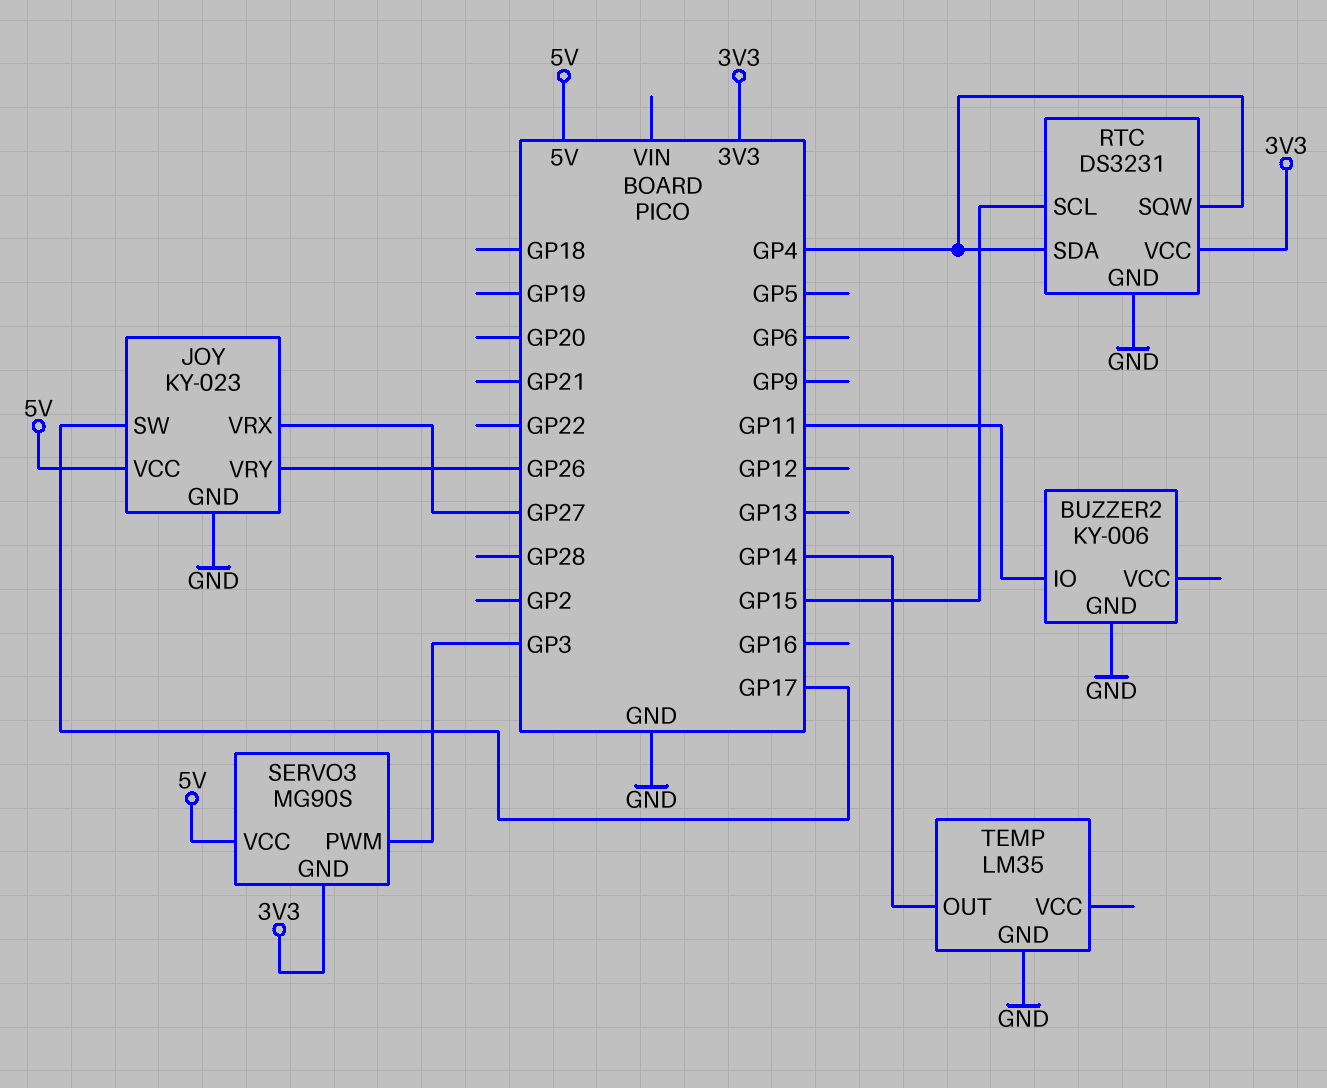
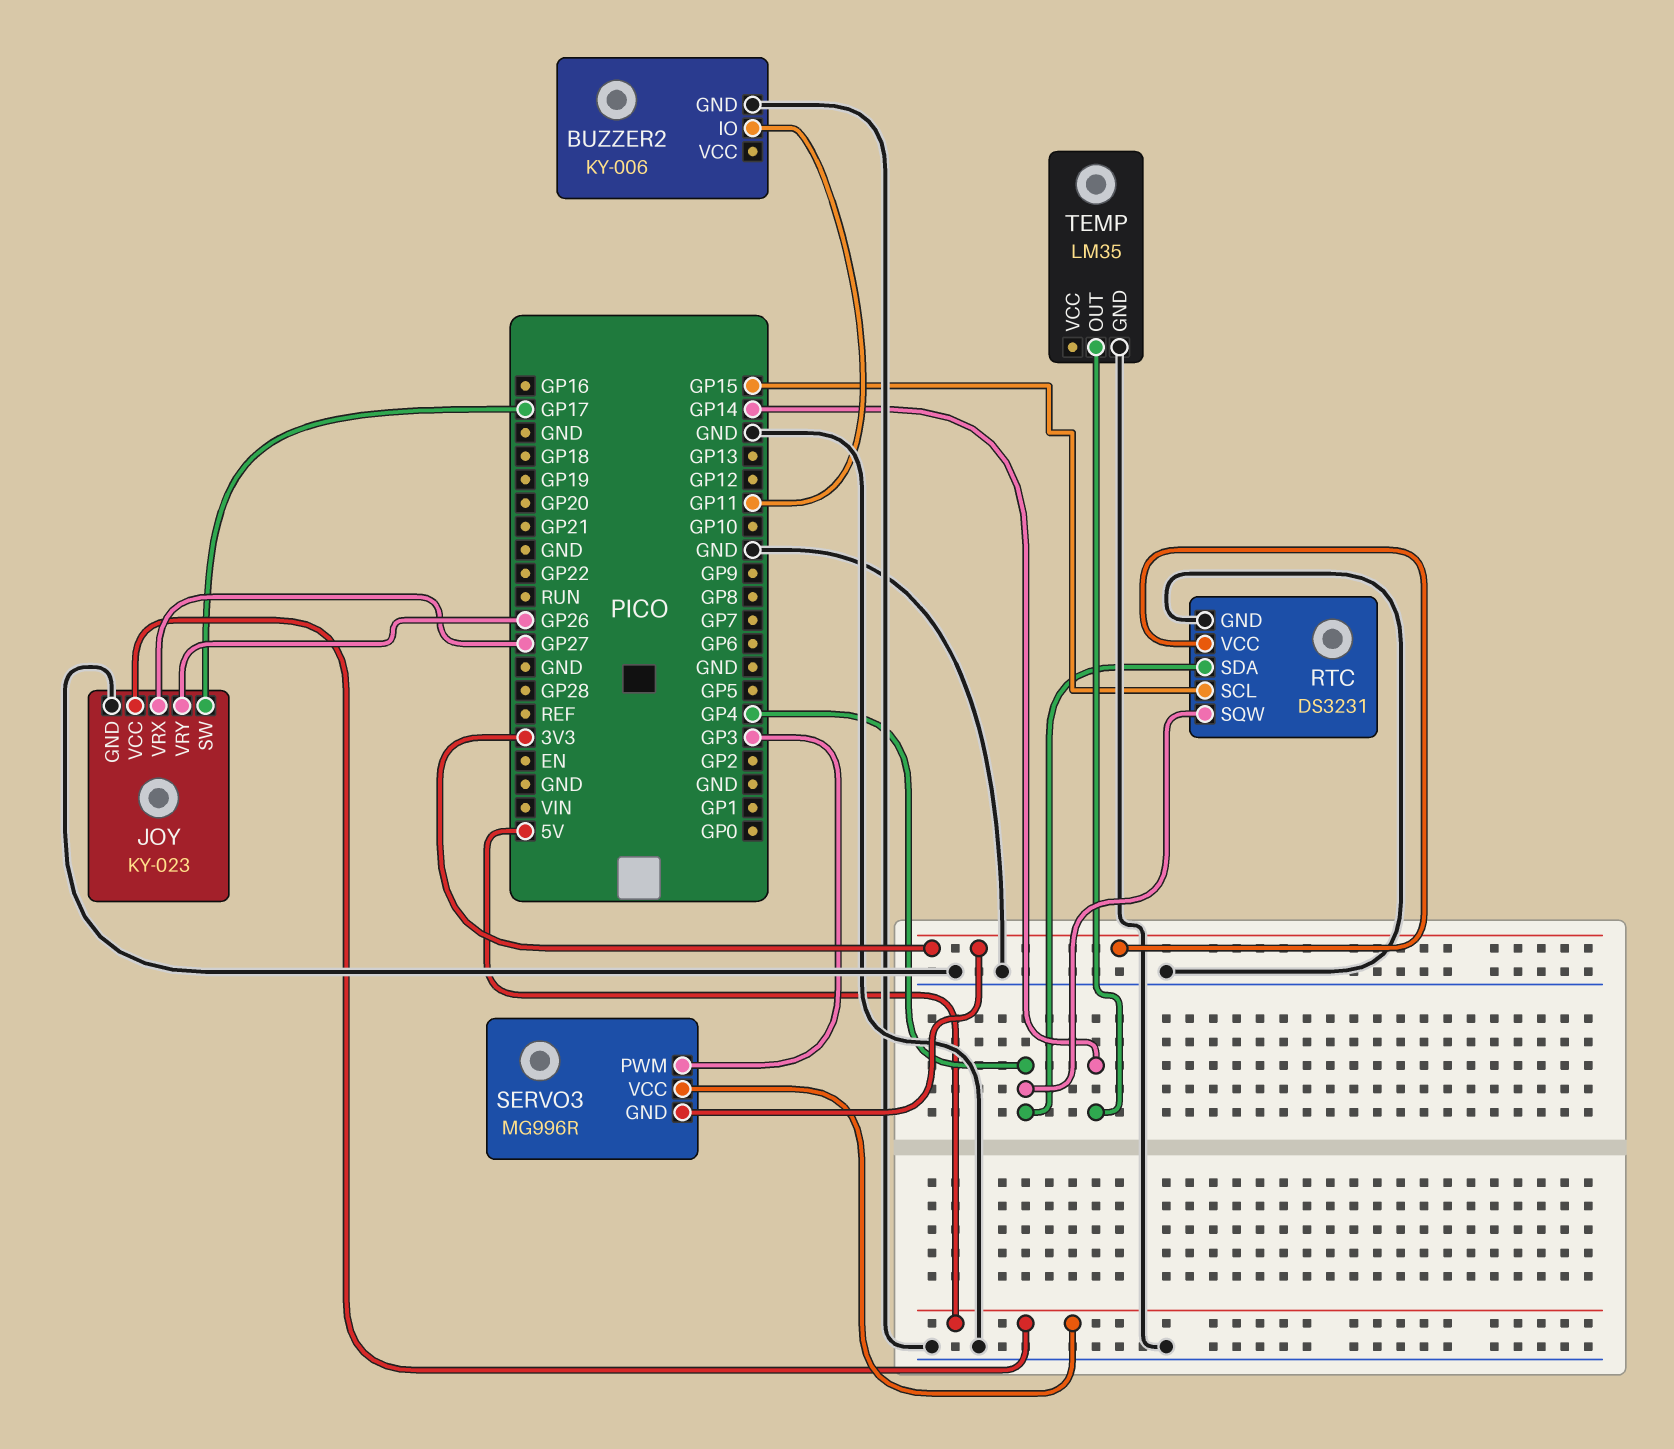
SERVO3: MG90S -> MG996R

